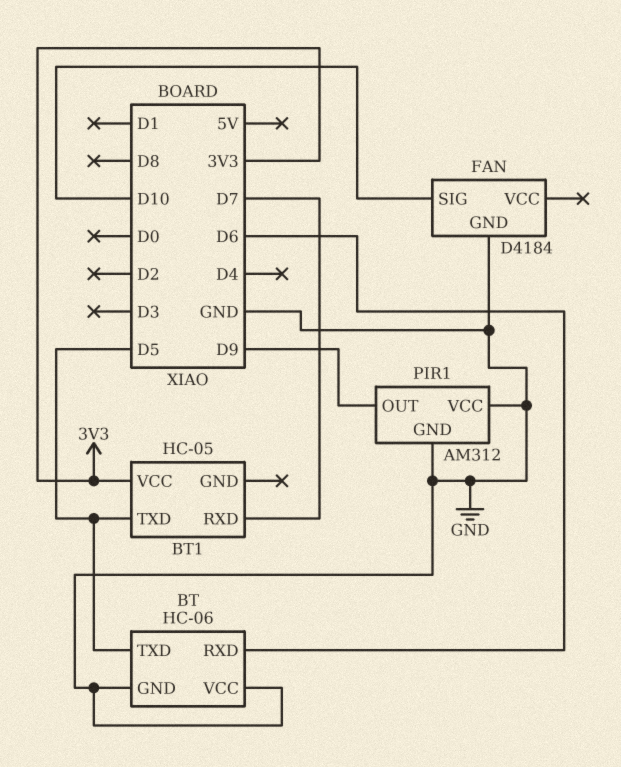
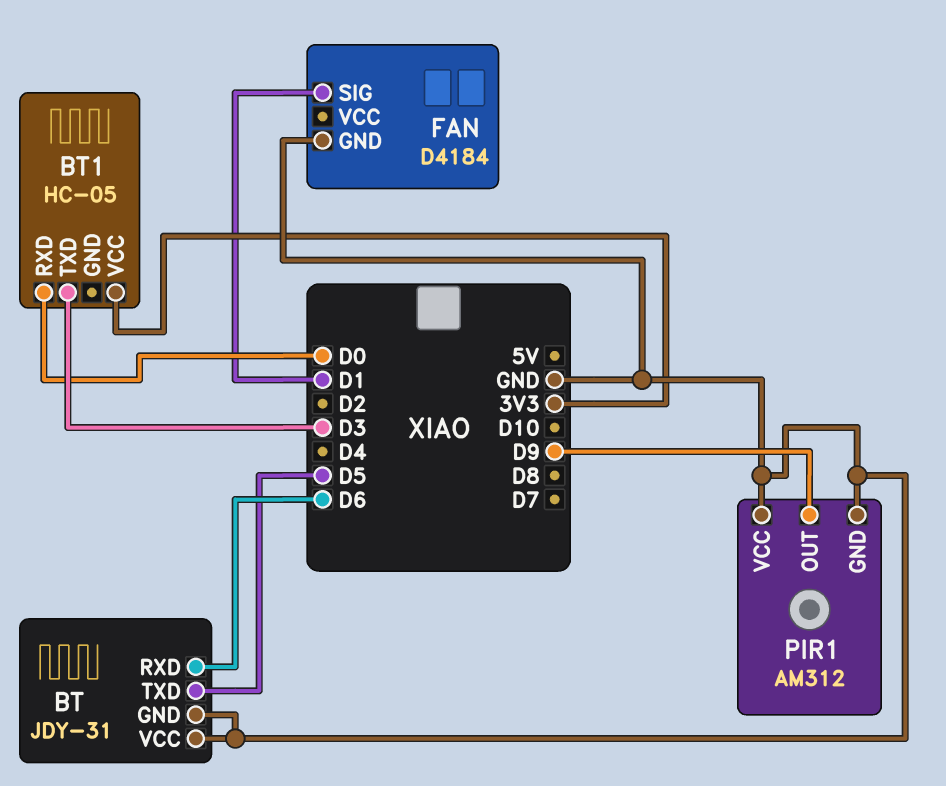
BT: HC-06 -> JDY-31
BT1 pin RXD: D7 -> D0
BT1 pin TXD: D5 -> D3
FAN pin SIG: D10 -> D1

